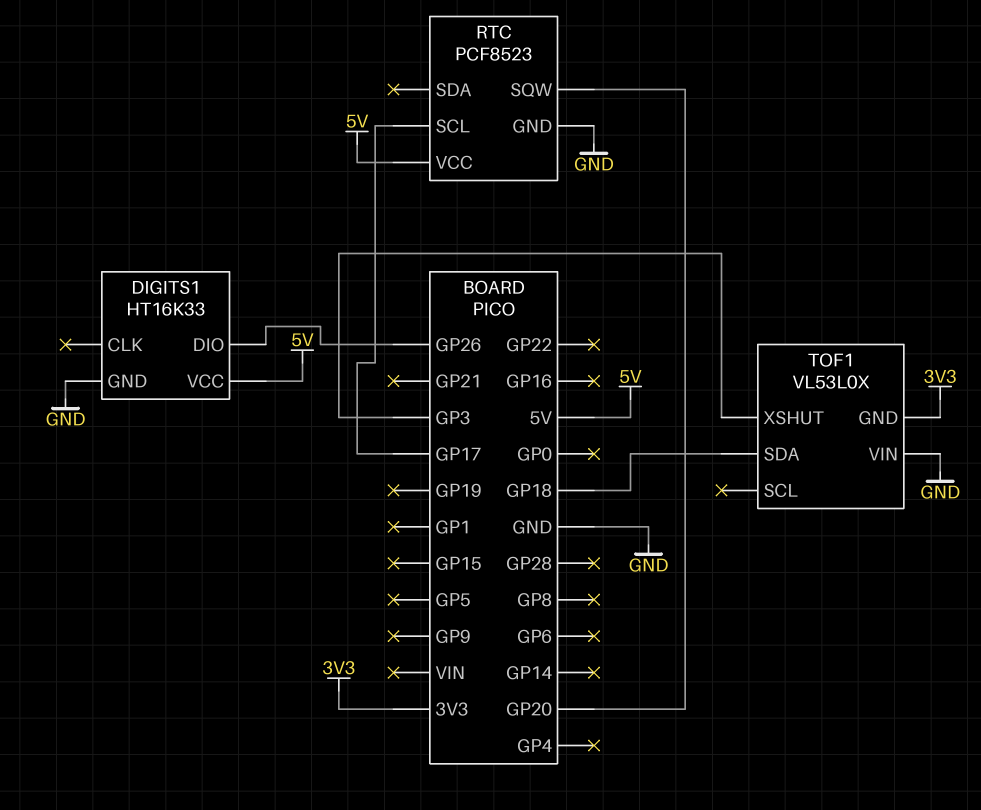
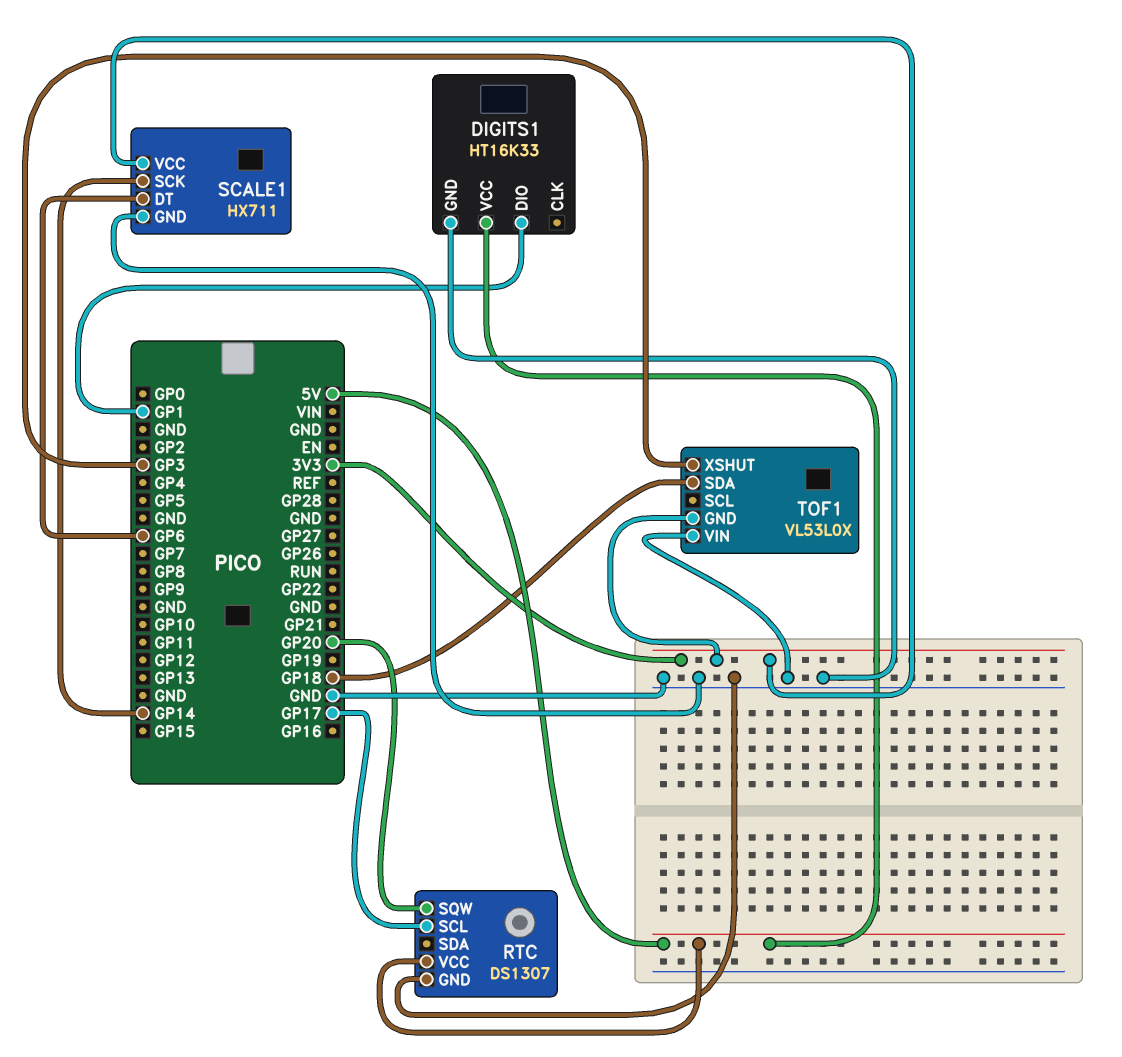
DIGITS1 pin DIO: GP26 -> GP1
RTC: PCF8523 -> DS1307
SCALE1: none -> HX711
SCALE1 pin DT: none -> GP6
SCALE1 pin GND: none -> GND
SCALE1 pin SCK: none -> GP14
SCALE1 pin VCC: none -> 3V3

